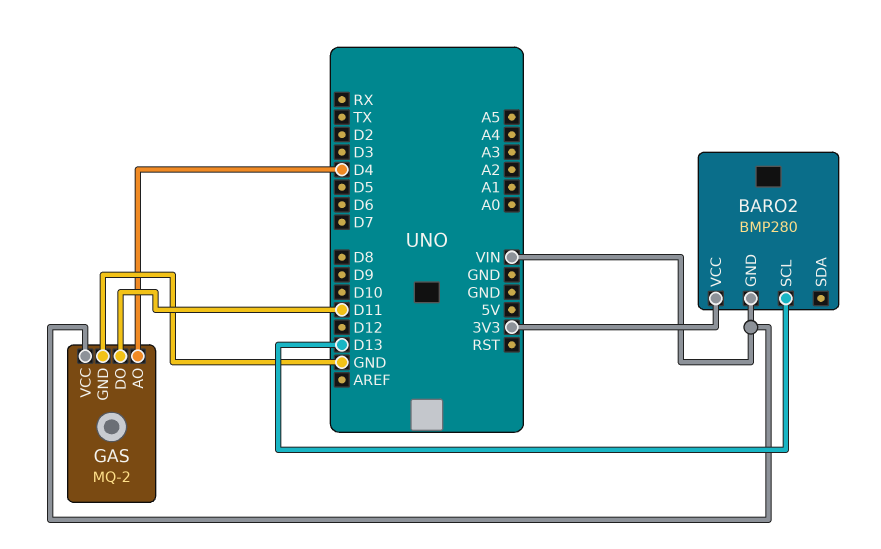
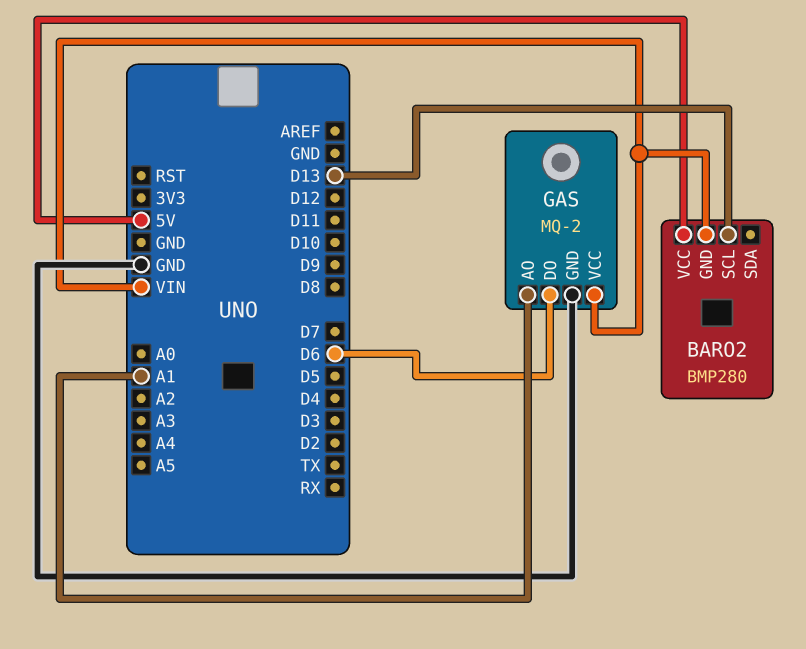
BARO2 pin VCC: 3V3 -> 5V
GAS pin AO: D4 -> A1
GAS pin DO: D11 -> D6

